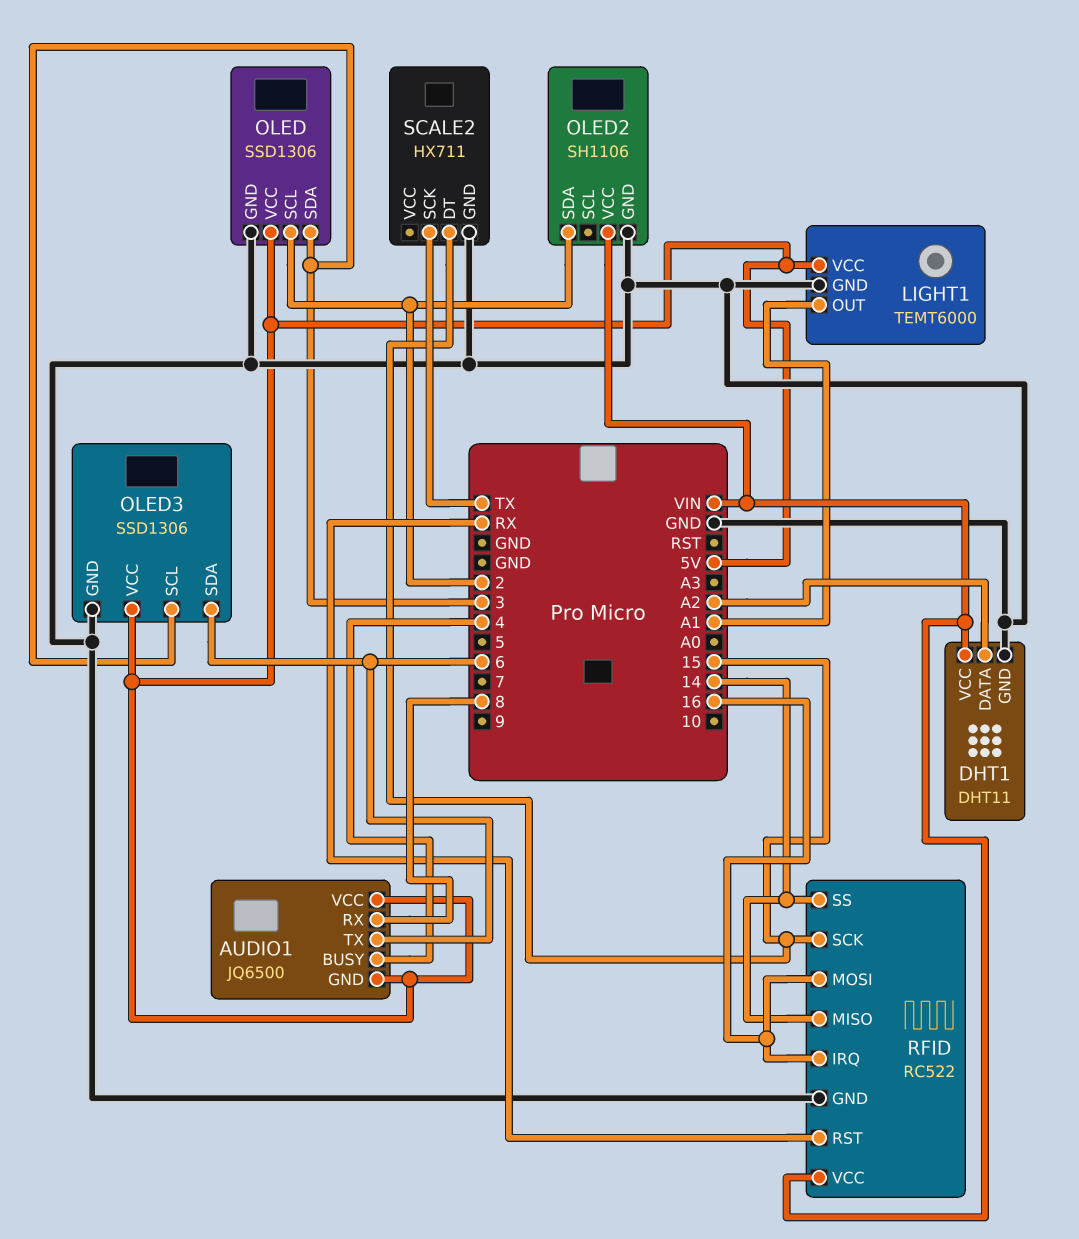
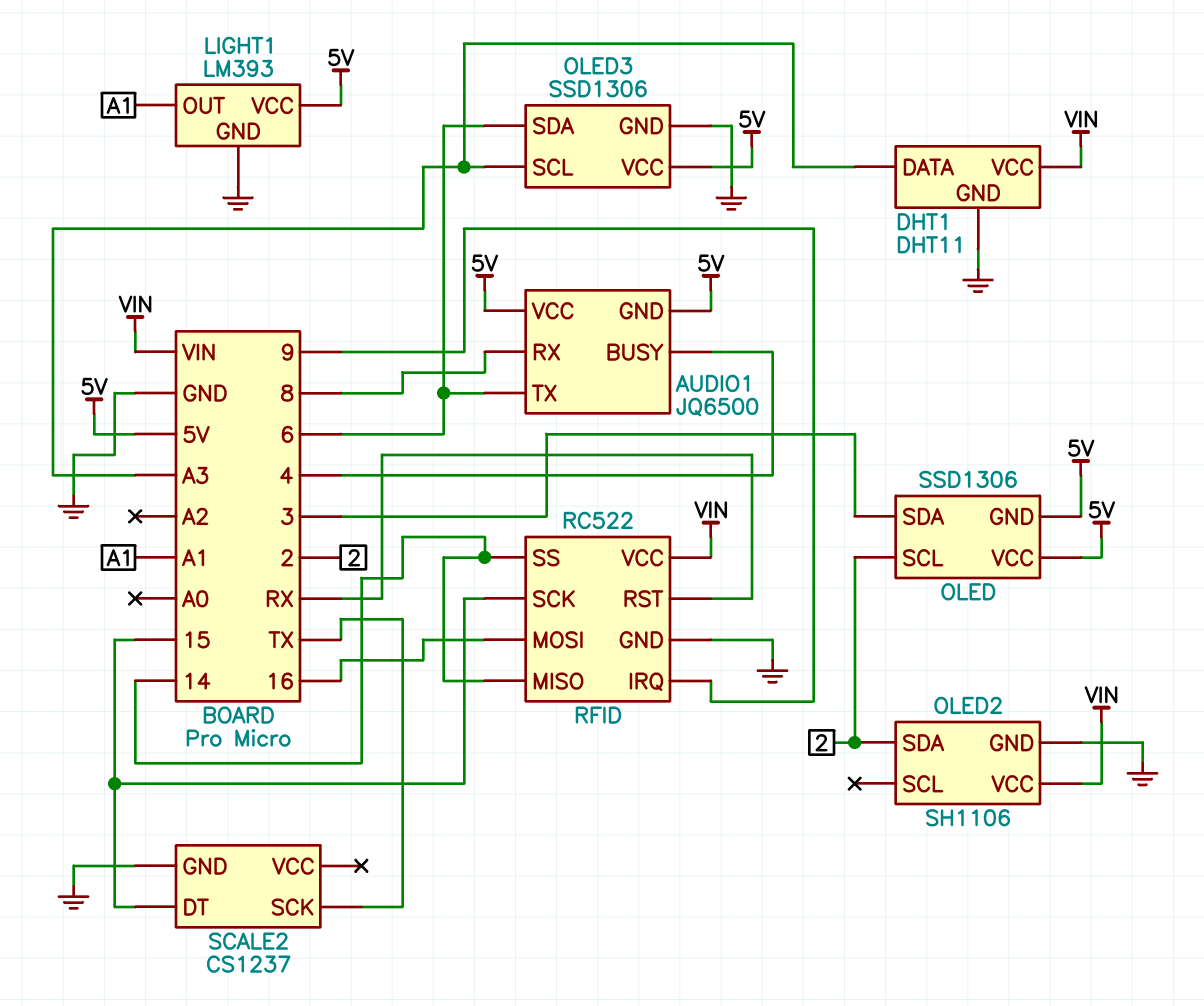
DHT1 pin DATA: A2 -> A3
LIGHT1: TEMT6000 -> LM393
OLED pin GND: GND -> 5V
OLED3 pin SCL: 3 -> A3
RFID pin IRQ: 16 -> 9
SCALE2: HX711 -> CS1237

